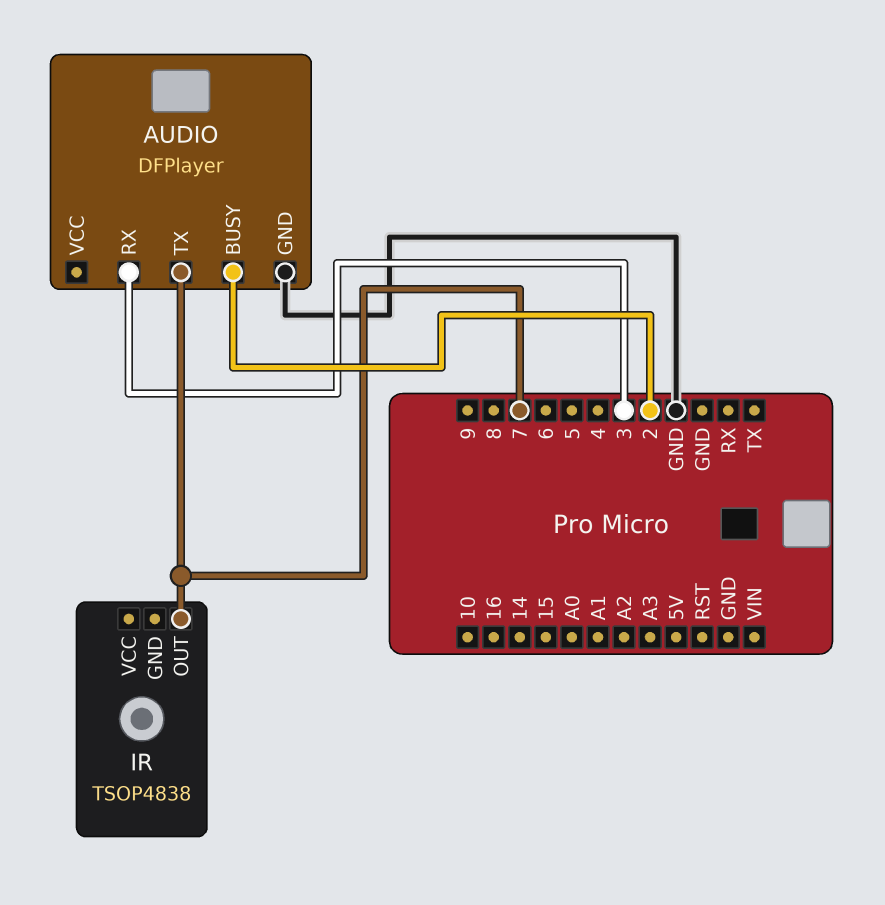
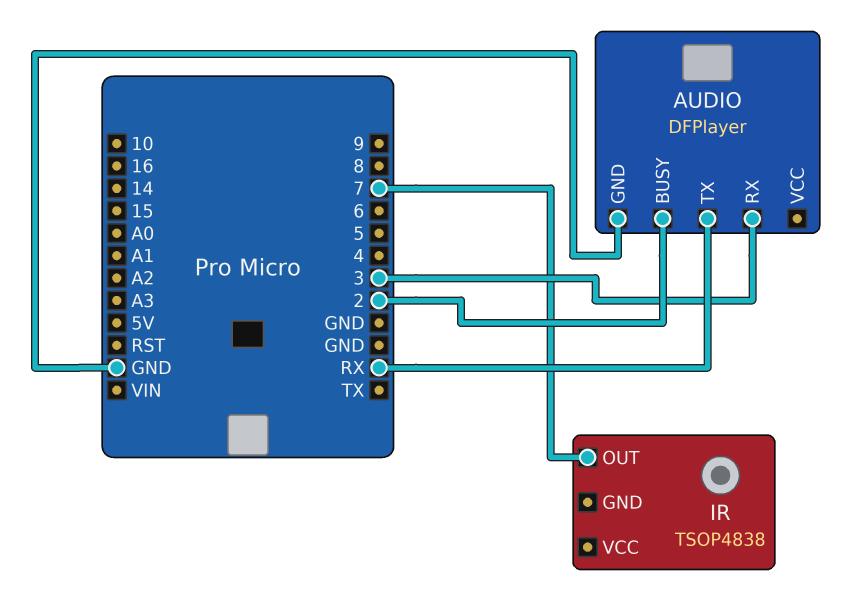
AUDIO pin TX: 7 -> RX

